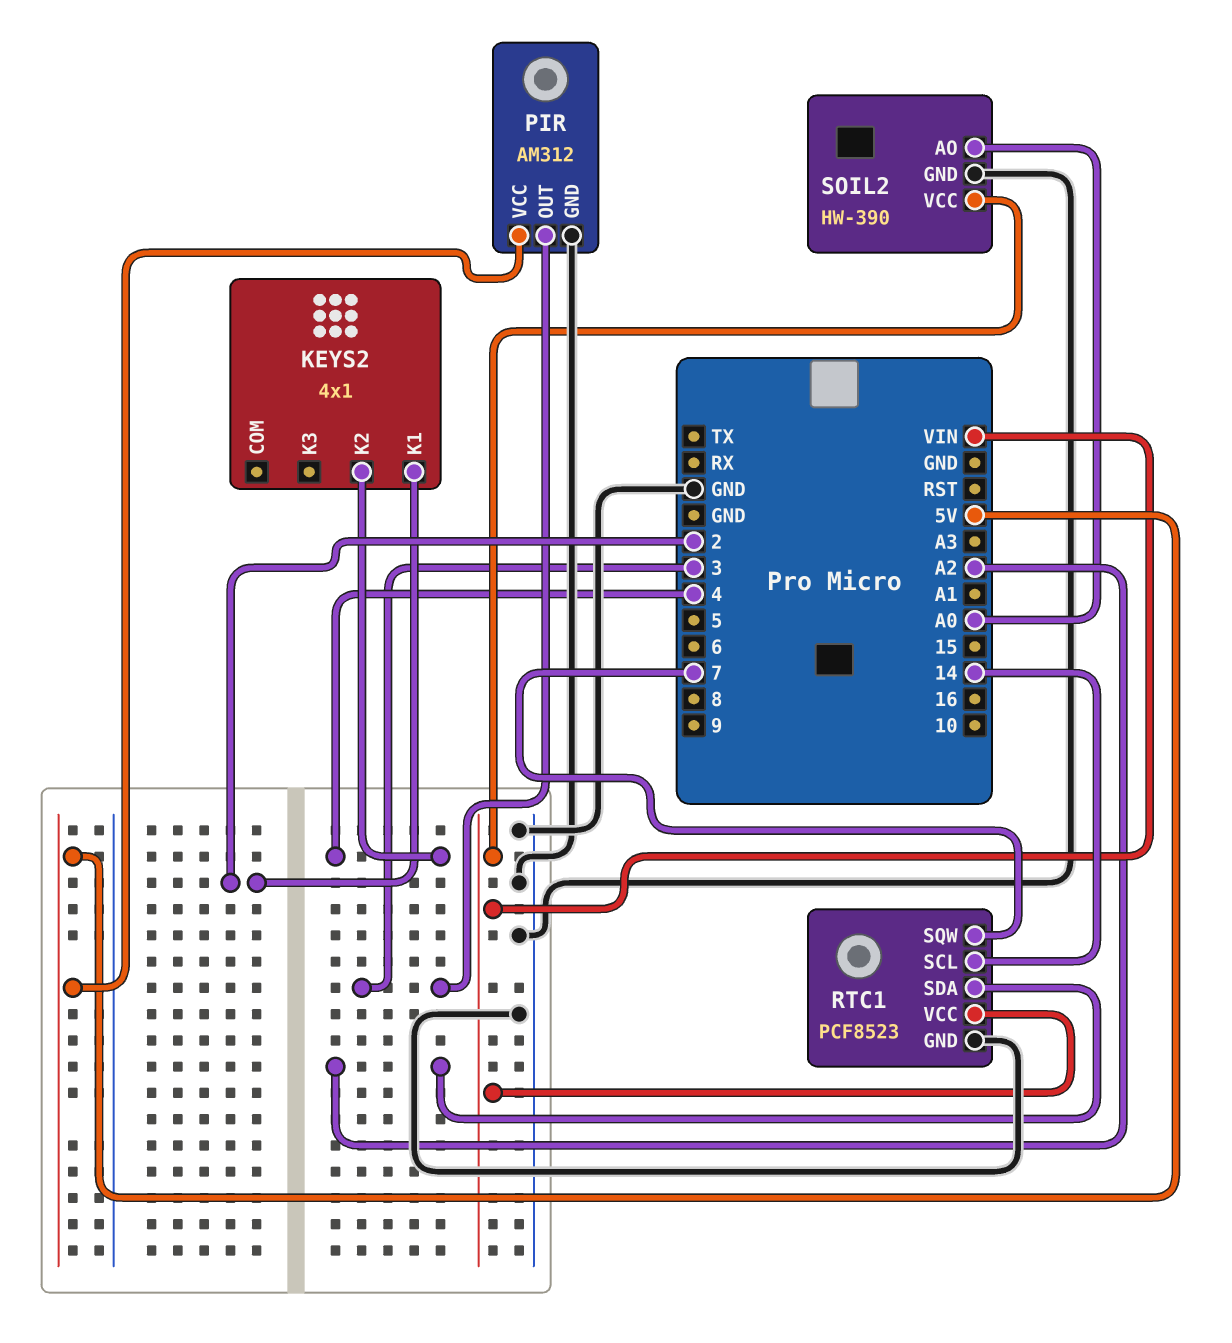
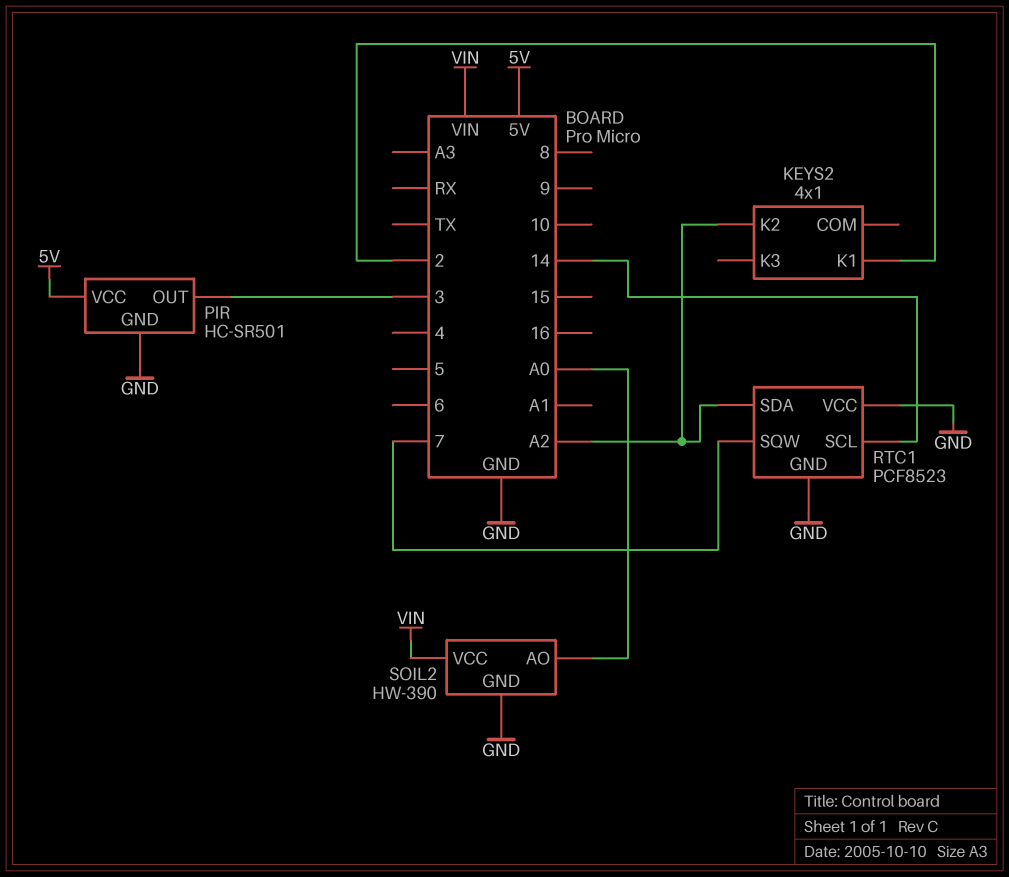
KEYS2 pin K2: 4 -> A2
PIR: AM312 -> HC-SR501
RTC1 pin VCC: VIN -> GND

